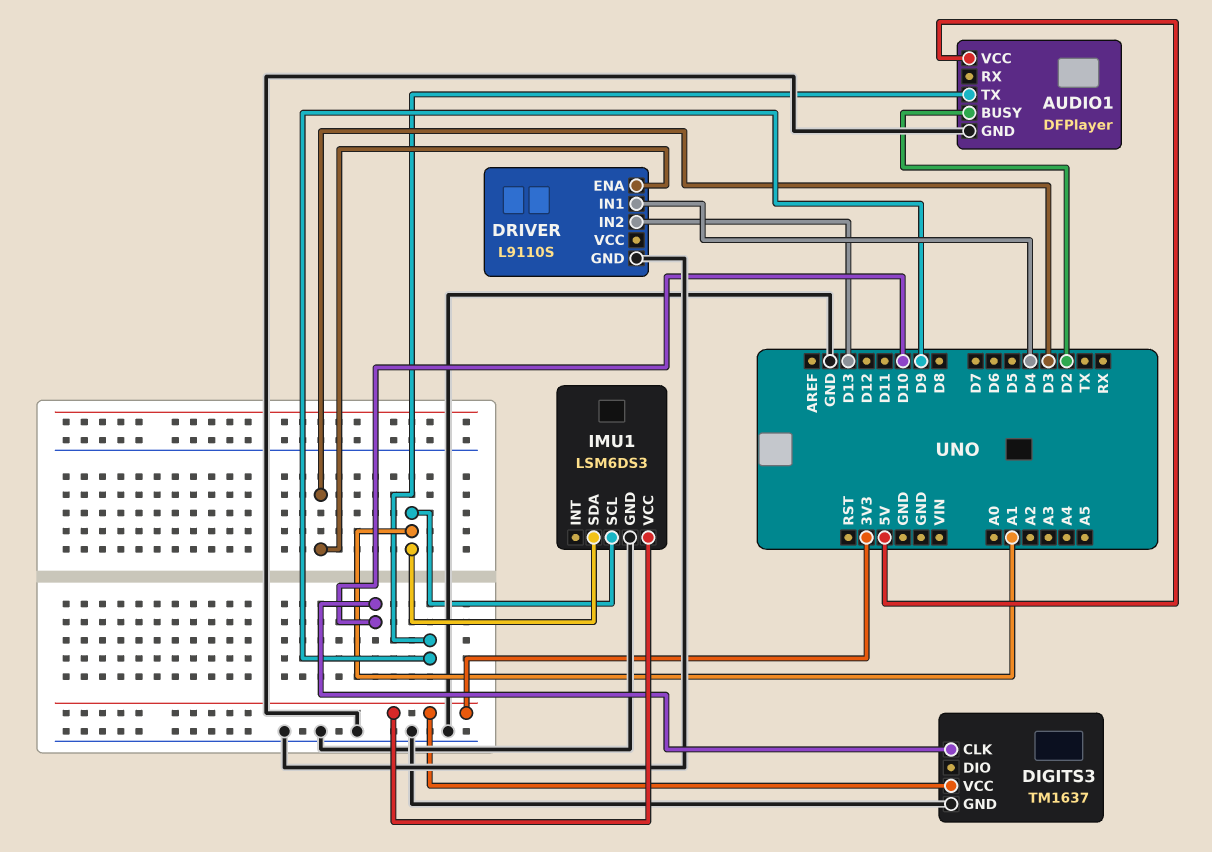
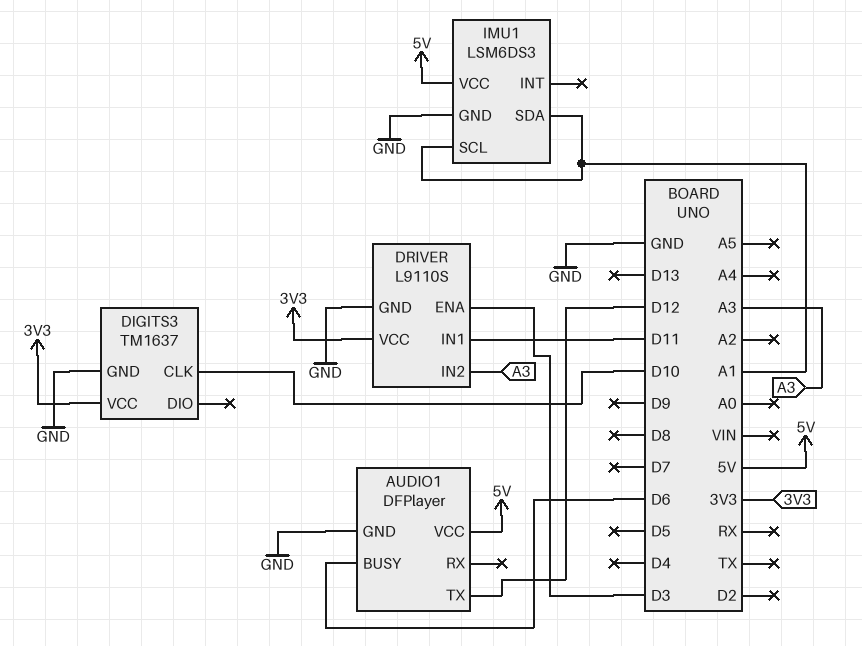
AUDIO1 pin BUSY: D2 -> D6
AUDIO1 pin TX: D9 -> D12
DRIVER pin IN1: D4 -> D11
DRIVER pin IN2: D13 -> A3
DRIVER pin VCC: none -> 3V3
IMU1 pin VCC: 3V3 -> 5V

